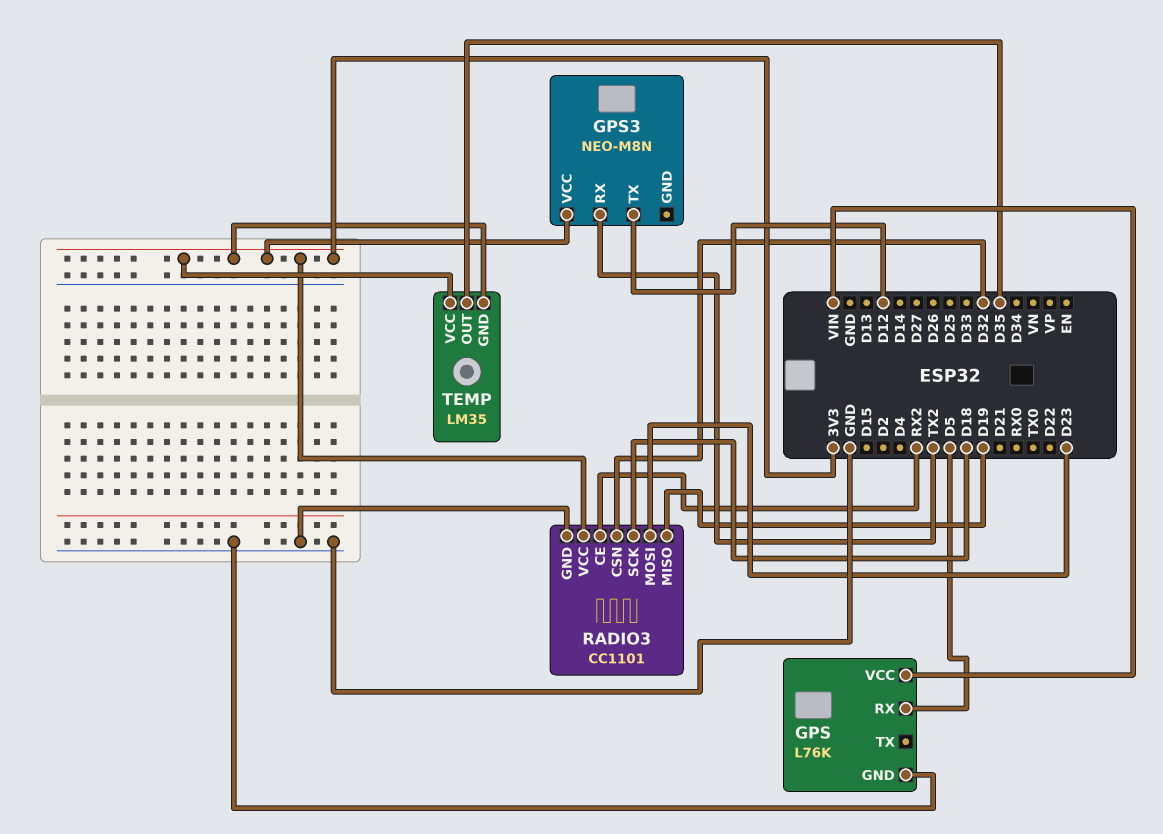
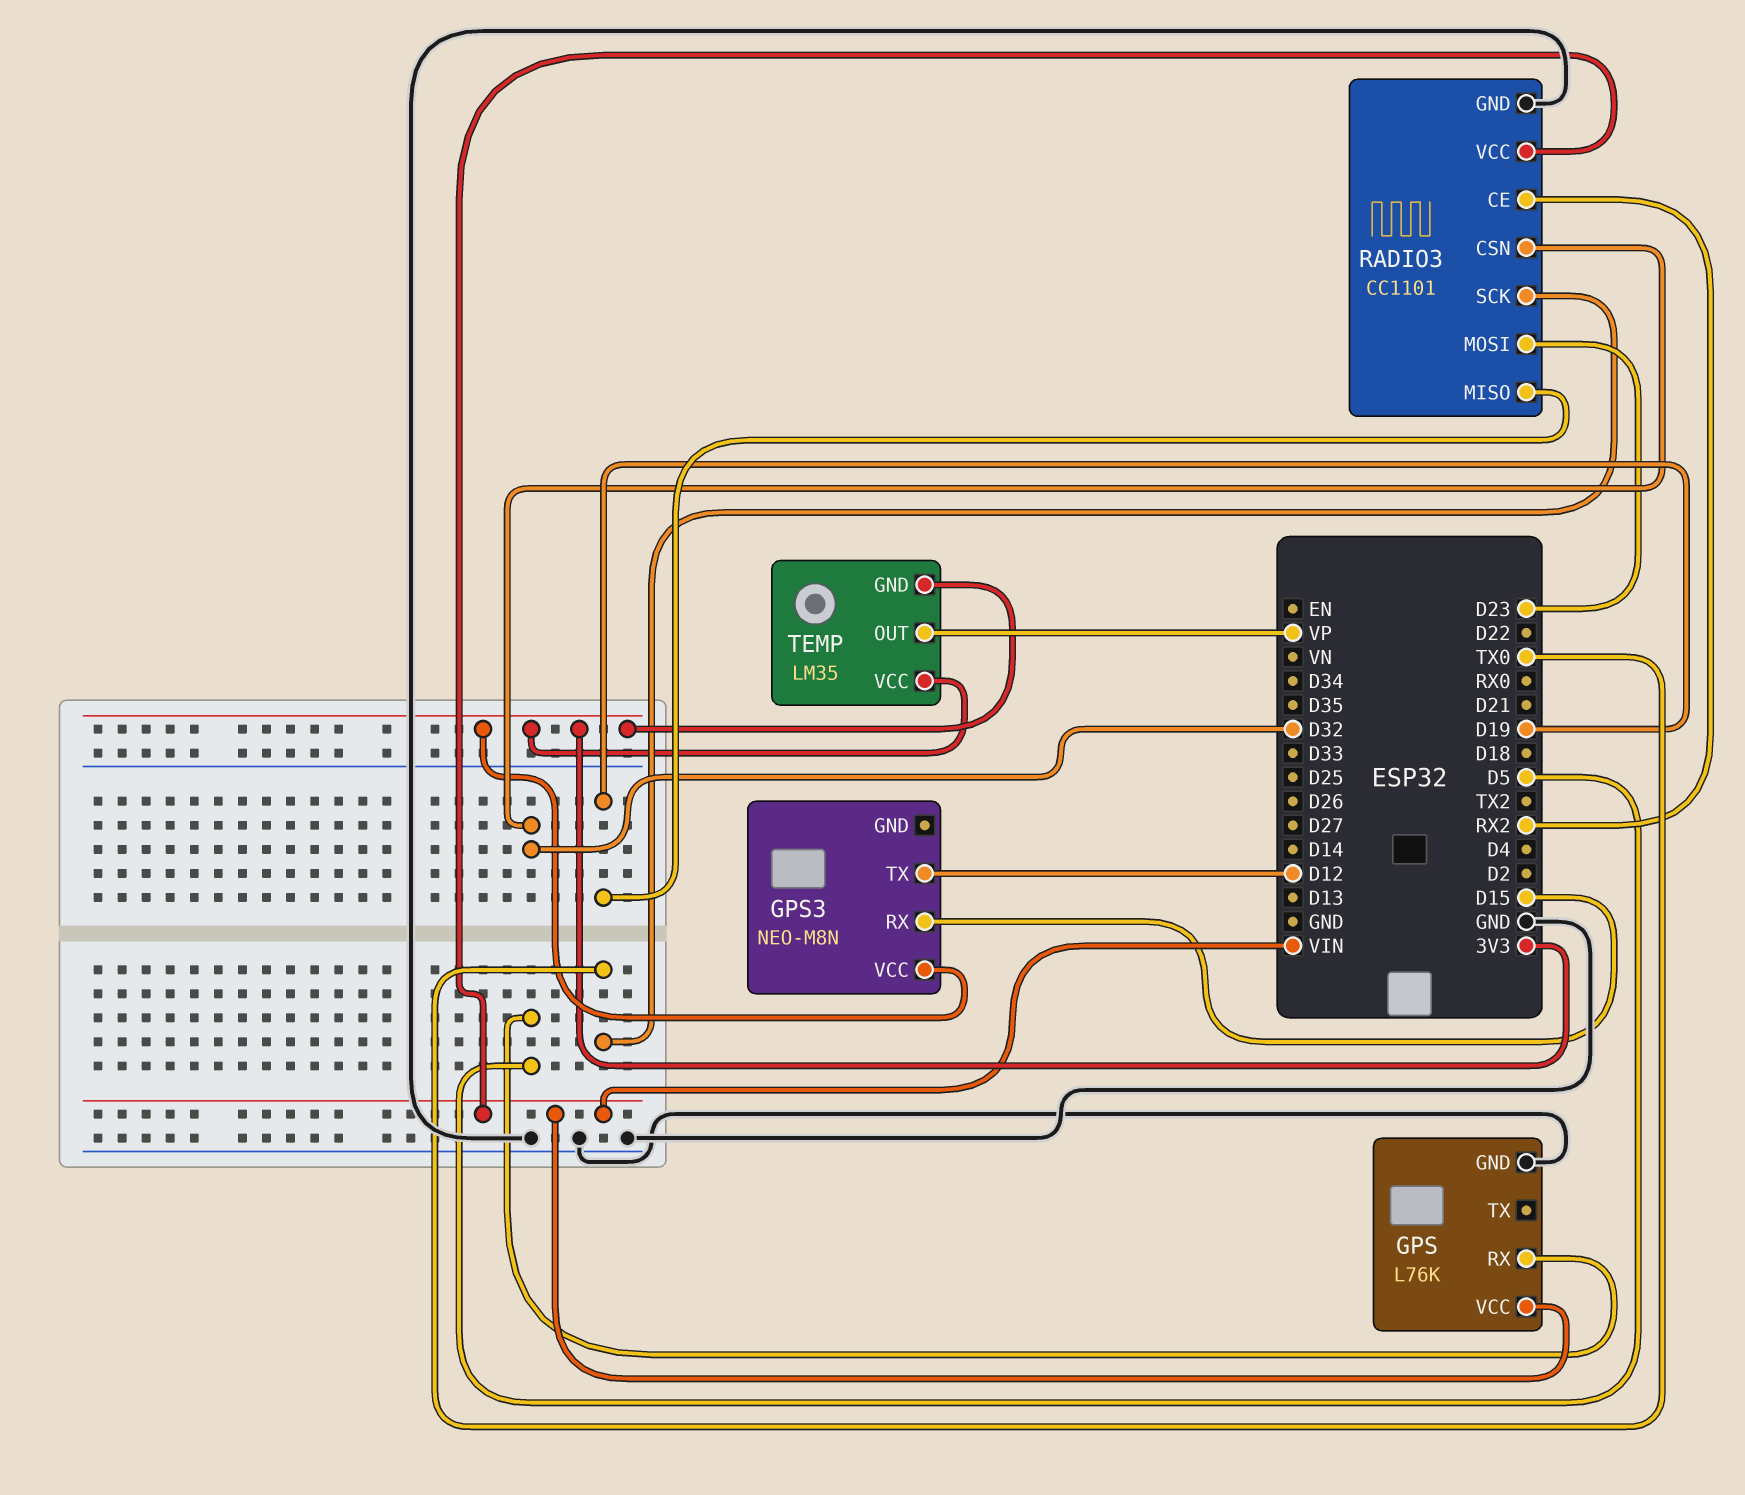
GPS3 pin RX: TX2 -> D15
RADIO3 pin SCK: D18 -> TX0
RADIO3 pin VCC: 3V3 -> VIN
TEMP pin OUT: D35 -> VP

